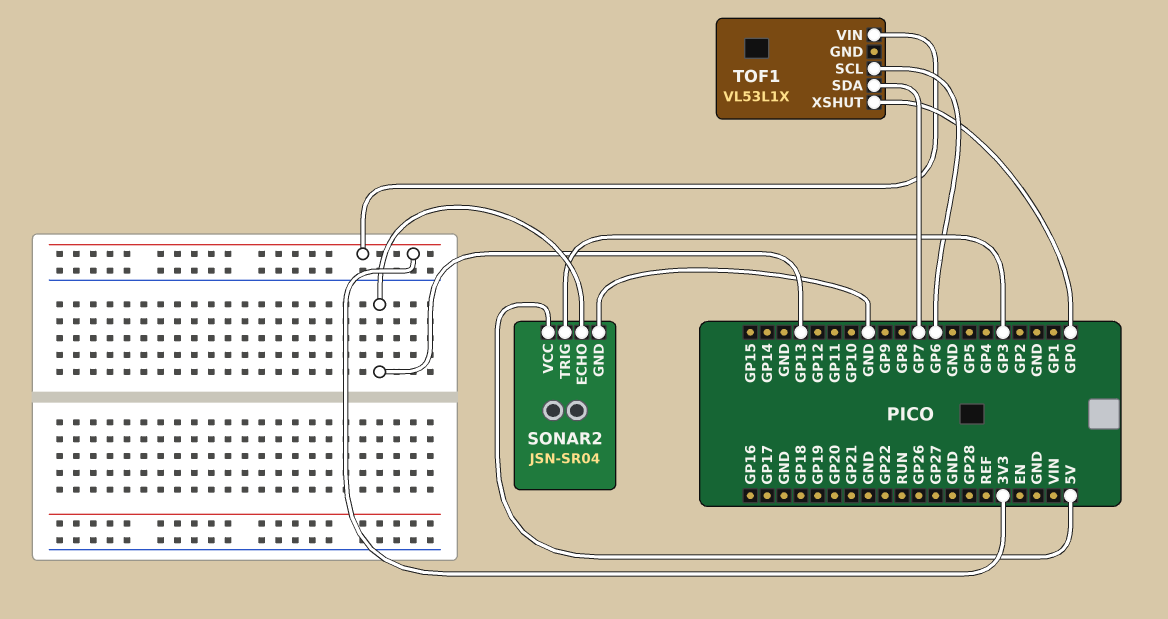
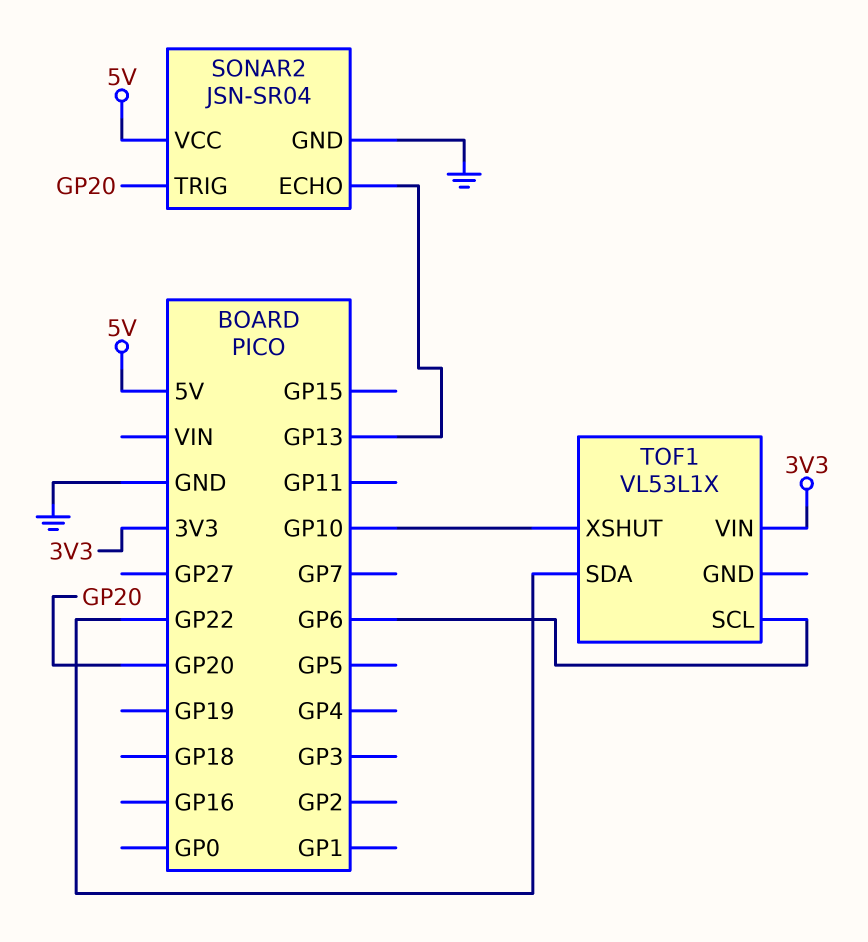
SONAR2 pin TRIG: GP3 -> GP20
TOF1 pin SDA: GP7 -> GP22
TOF1 pin XSHUT: GP0 -> GP10

